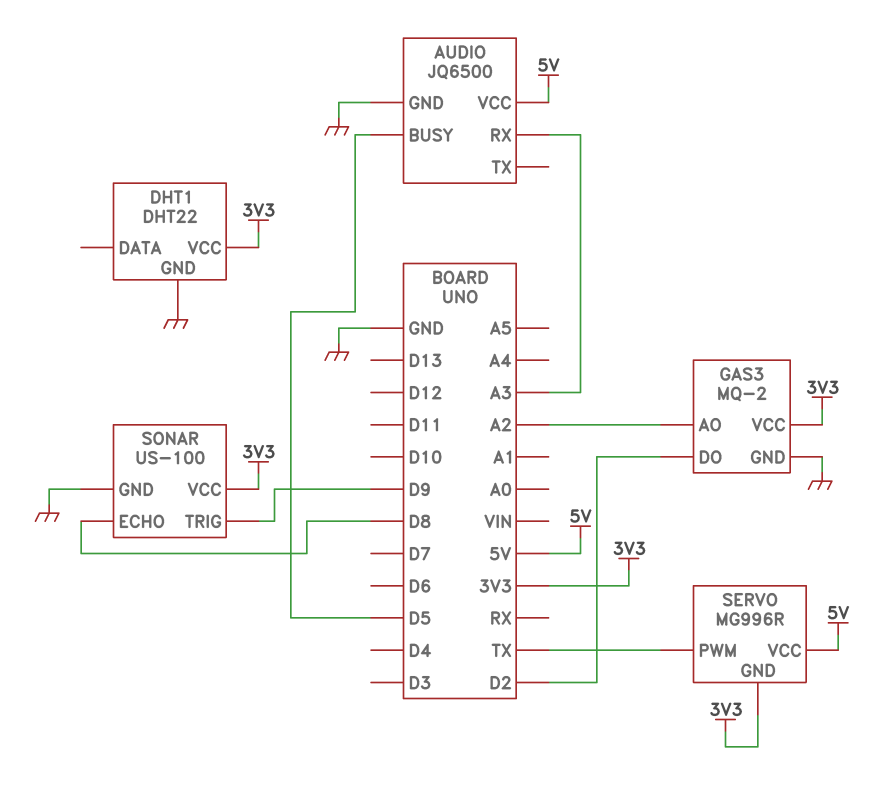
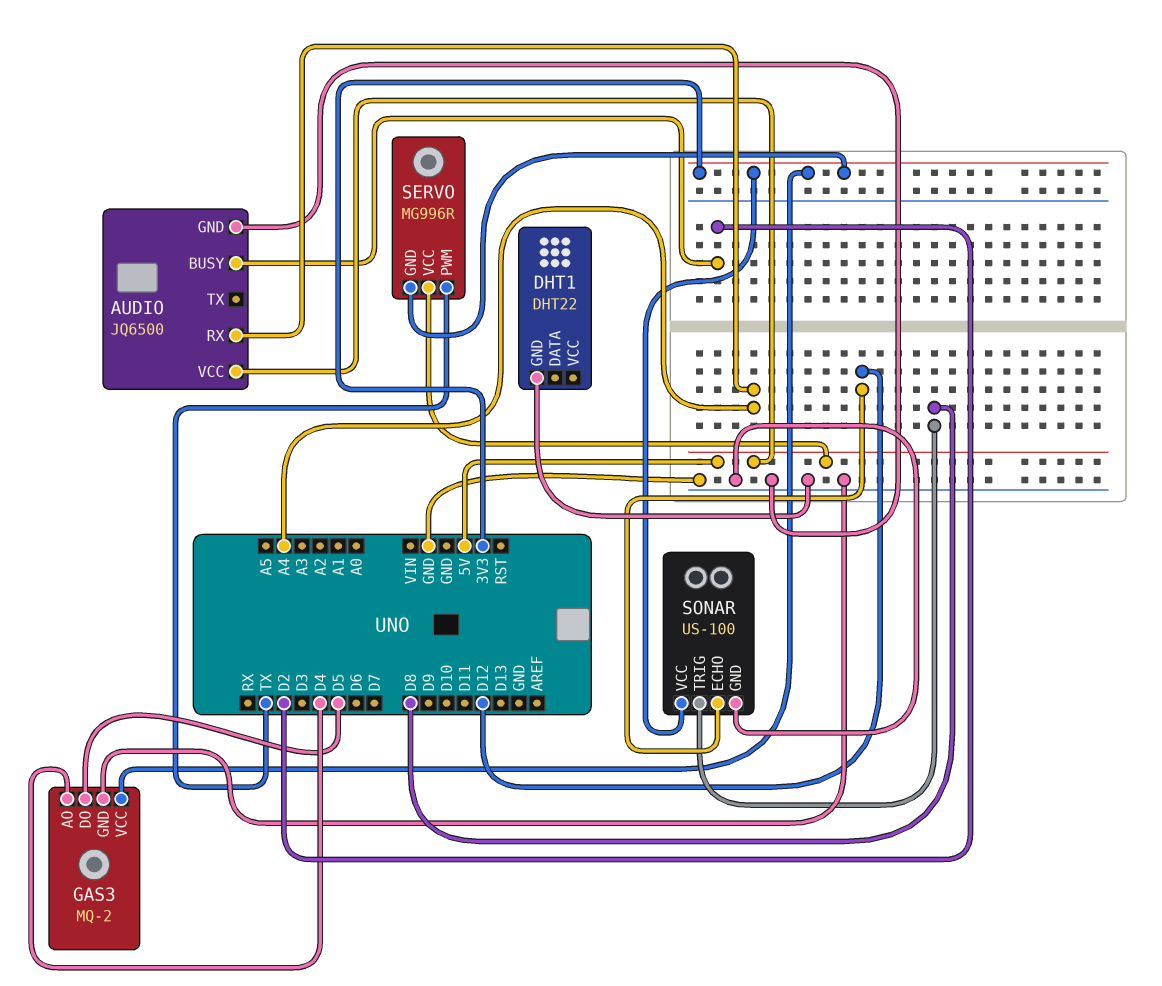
AUDIO pin BUSY: D5 -> D2
AUDIO pin RX: A3 -> A4
DHT1 pin VCC: 3V3 -> none
GAS3 pin AO: A2 -> D4
GAS3 pin DO: D2 -> D5
SONAR pin ECHO: D8 -> D12
SONAR pin TRIG: D9 -> D8

